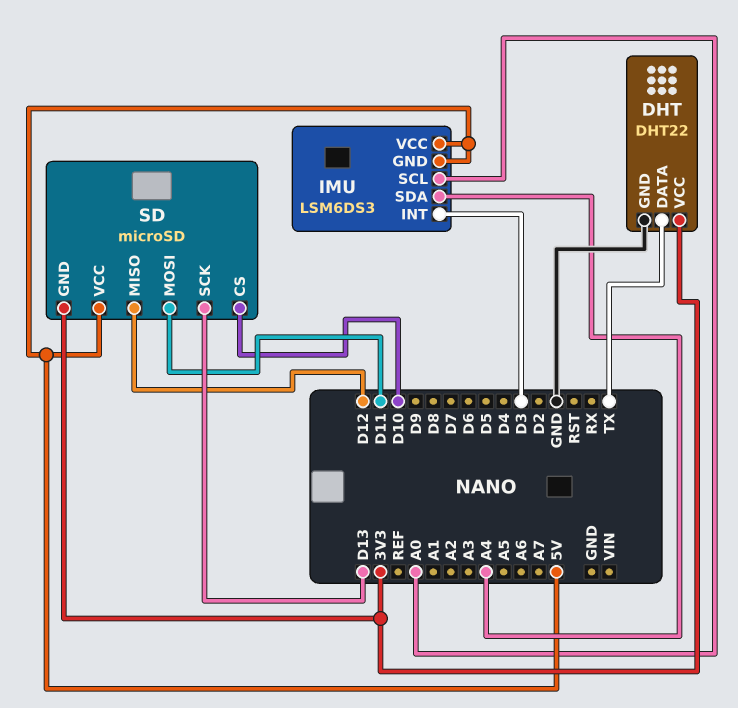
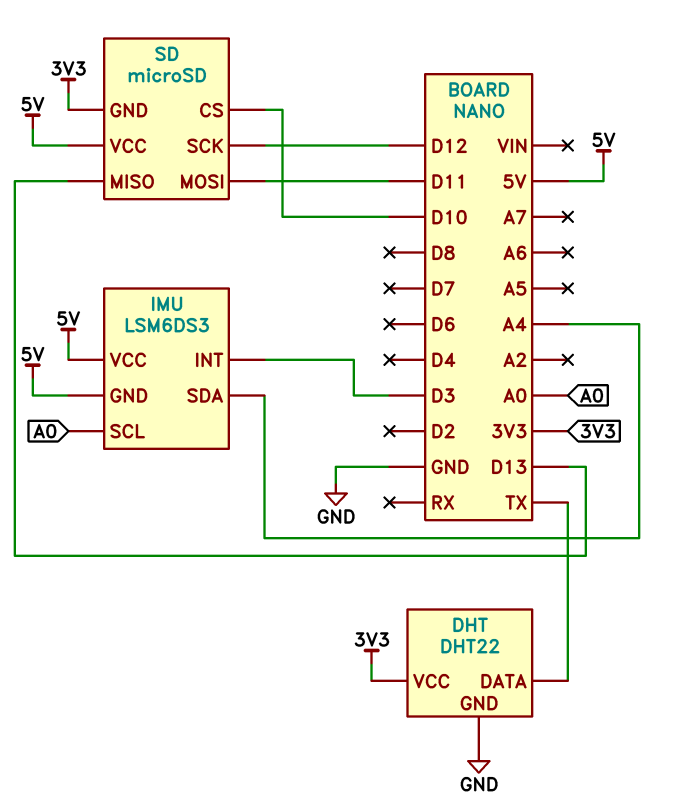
SD pin MISO: D12 -> D13
SD pin SCK: D13 -> D12

